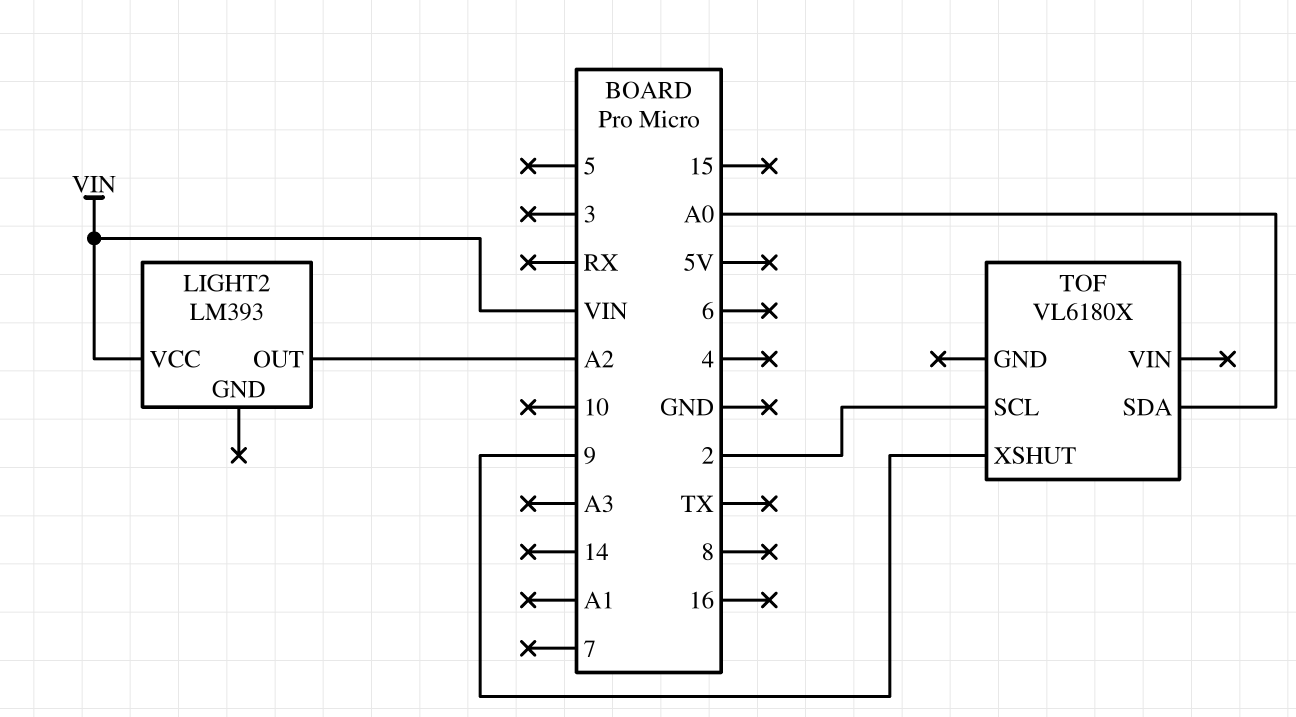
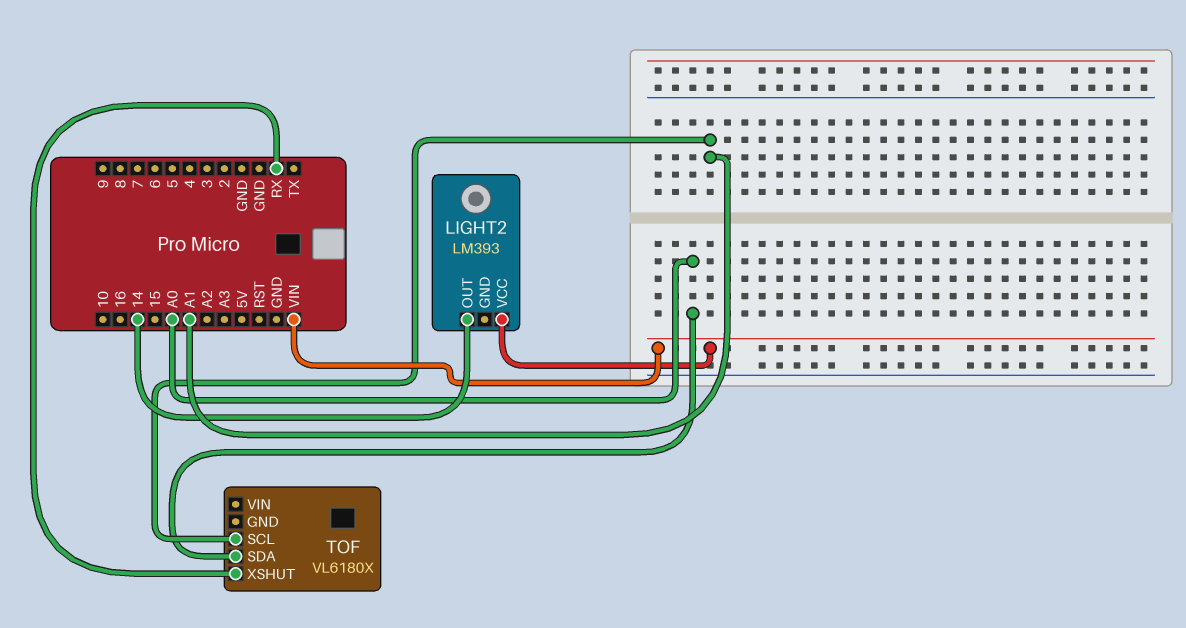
LIGHT2 pin OUT: A2 -> 14
TOF pin SCL: 2 -> A1
TOF pin XSHUT: 9 -> RX

